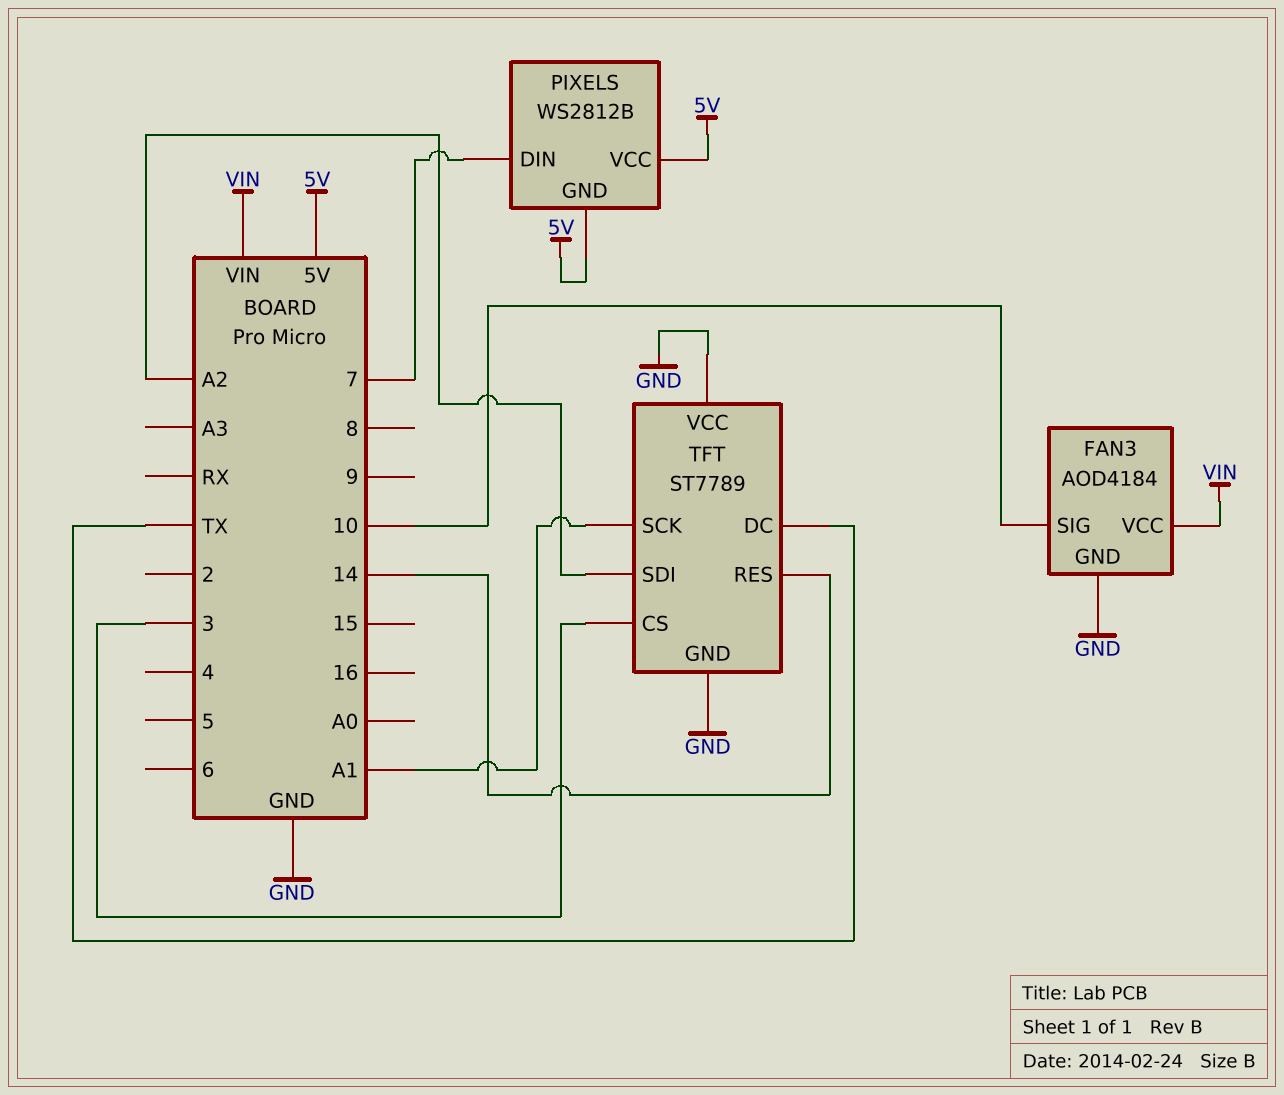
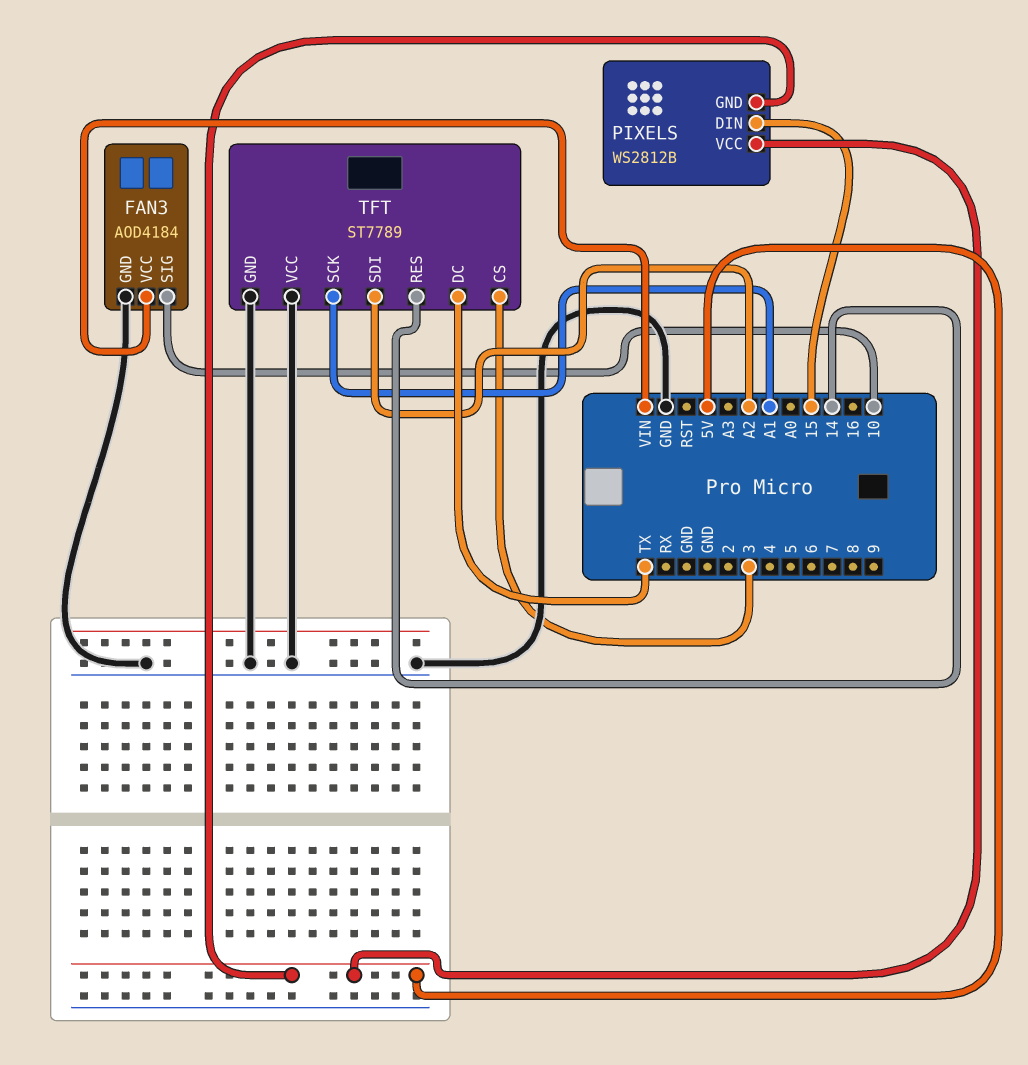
PIXELS pin DIN: 7 -> 15

